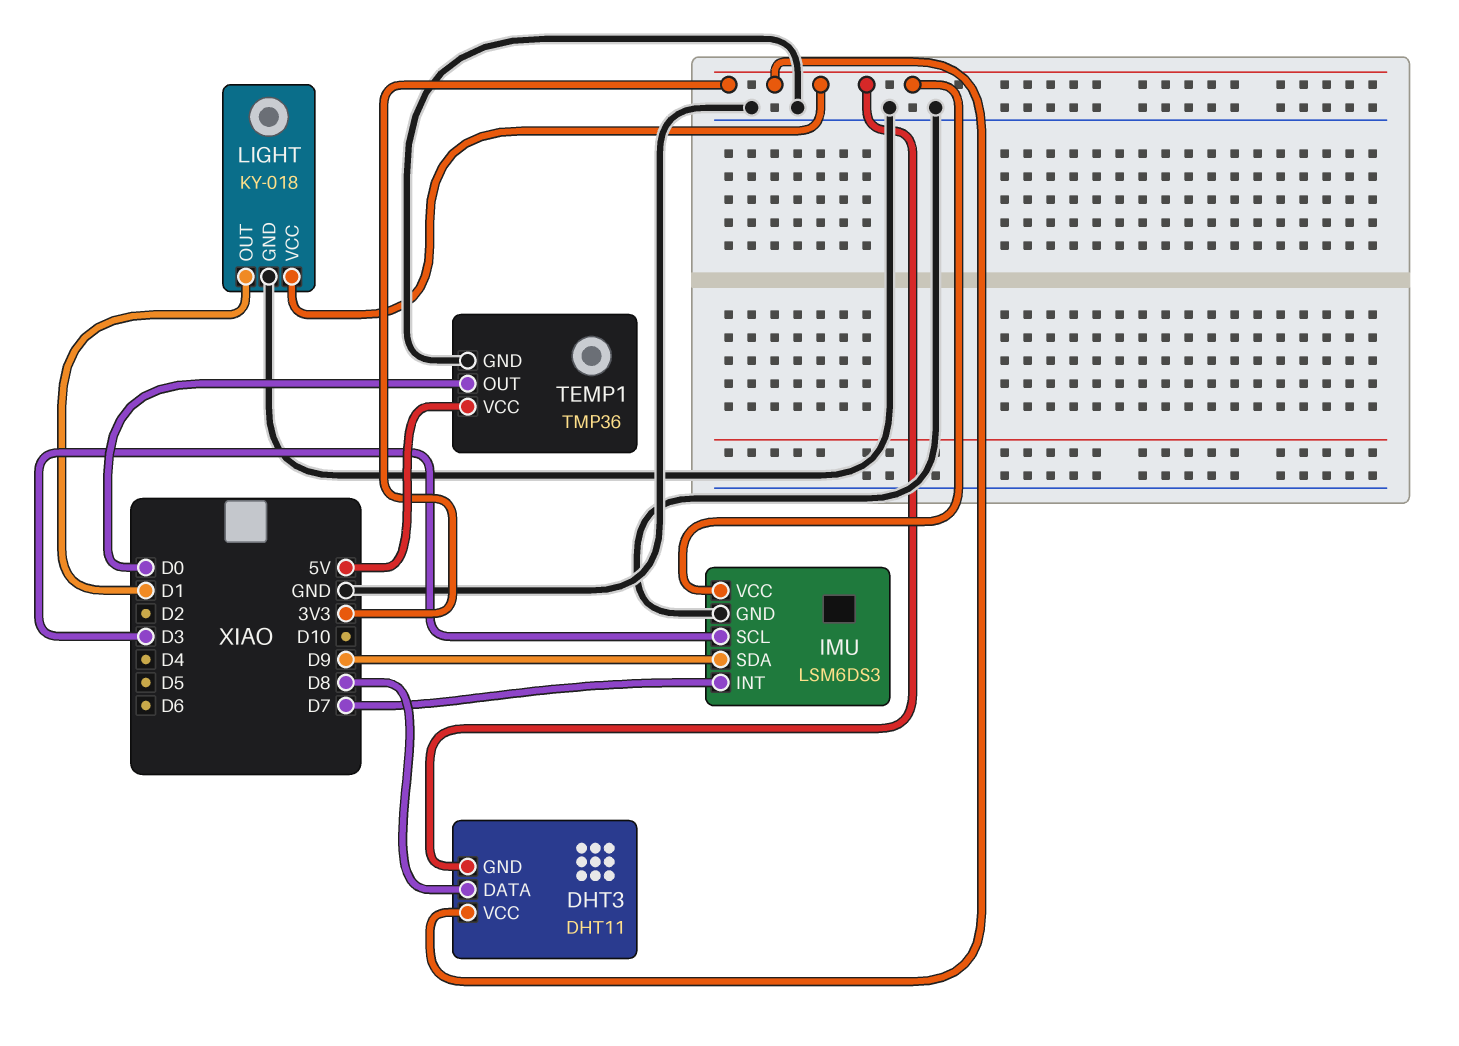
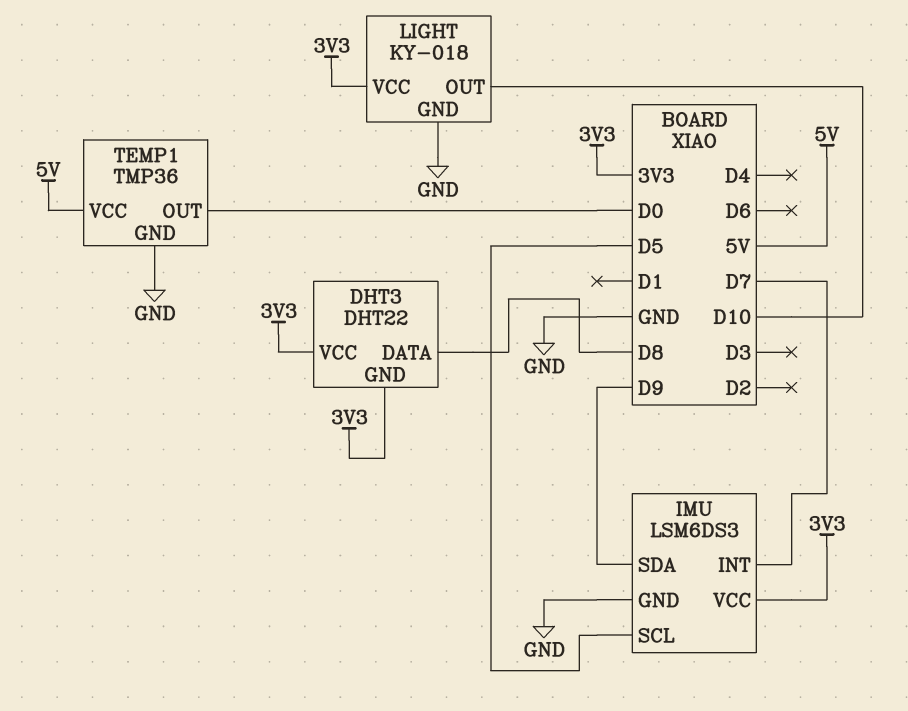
DHT3: DHT11 -> DHT22
IMU pin SCL: D3 -> D5
LIGHT pin OUT: D1 -> D10

